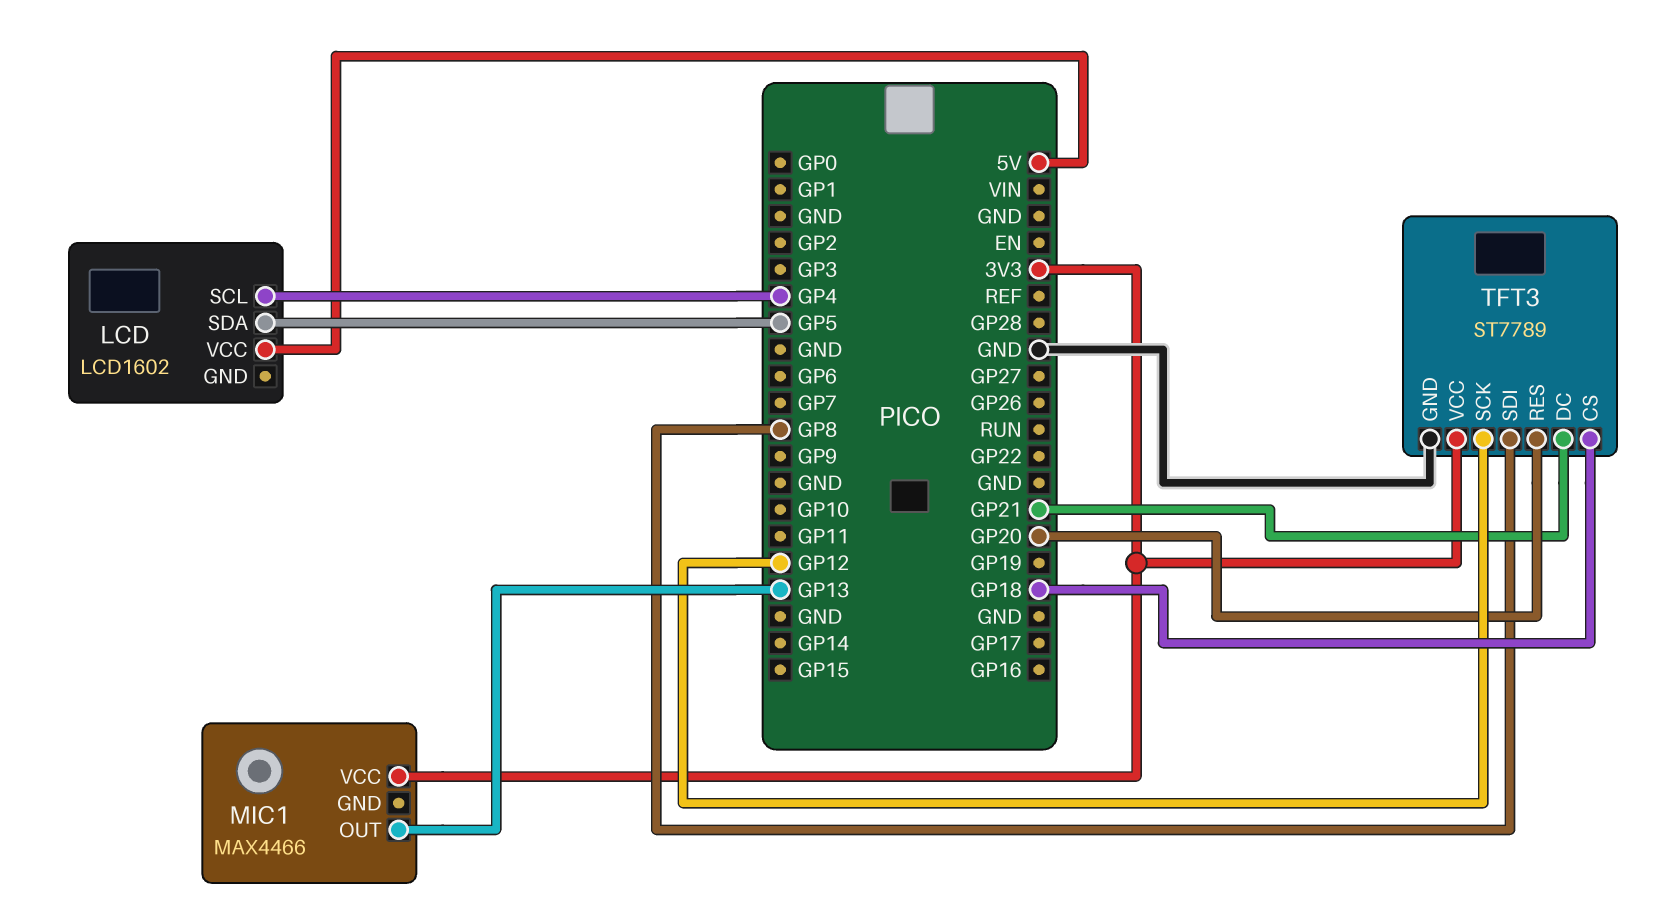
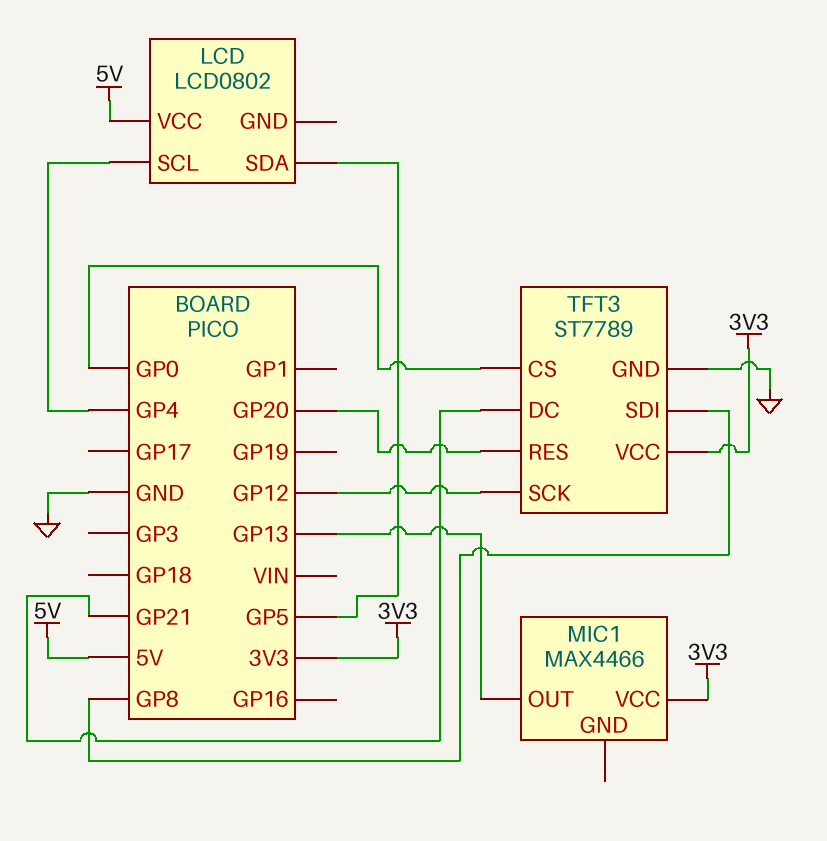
LCD: LCD1602 -> LCD0802
TFT3 pin CS: GP18 -> GP0

